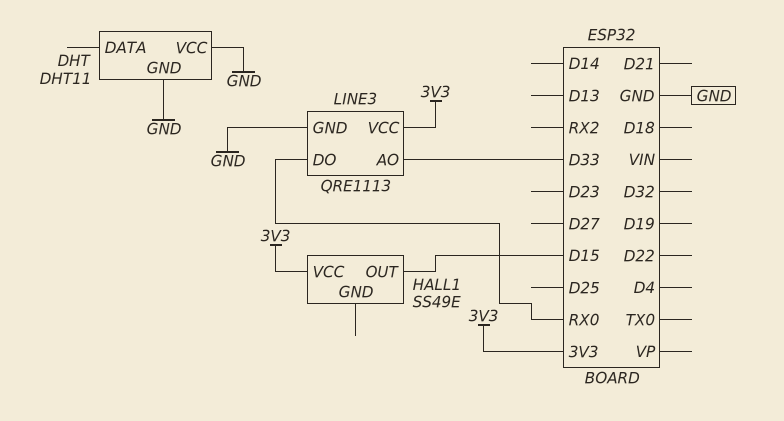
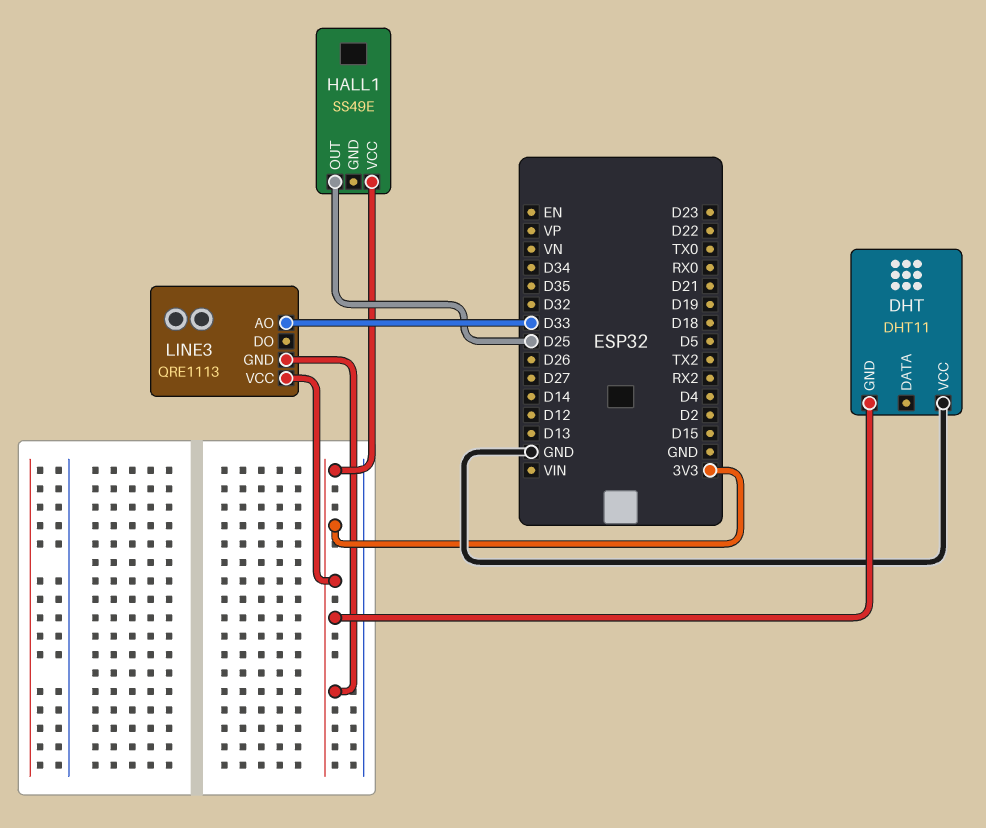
DHT pin GND: GND -> 3V3
HALL1 pin OUT: D15 -> D25
LINE3 pin DO: RX0 -> none
LINE3 pin GND: GND -> 3V3

